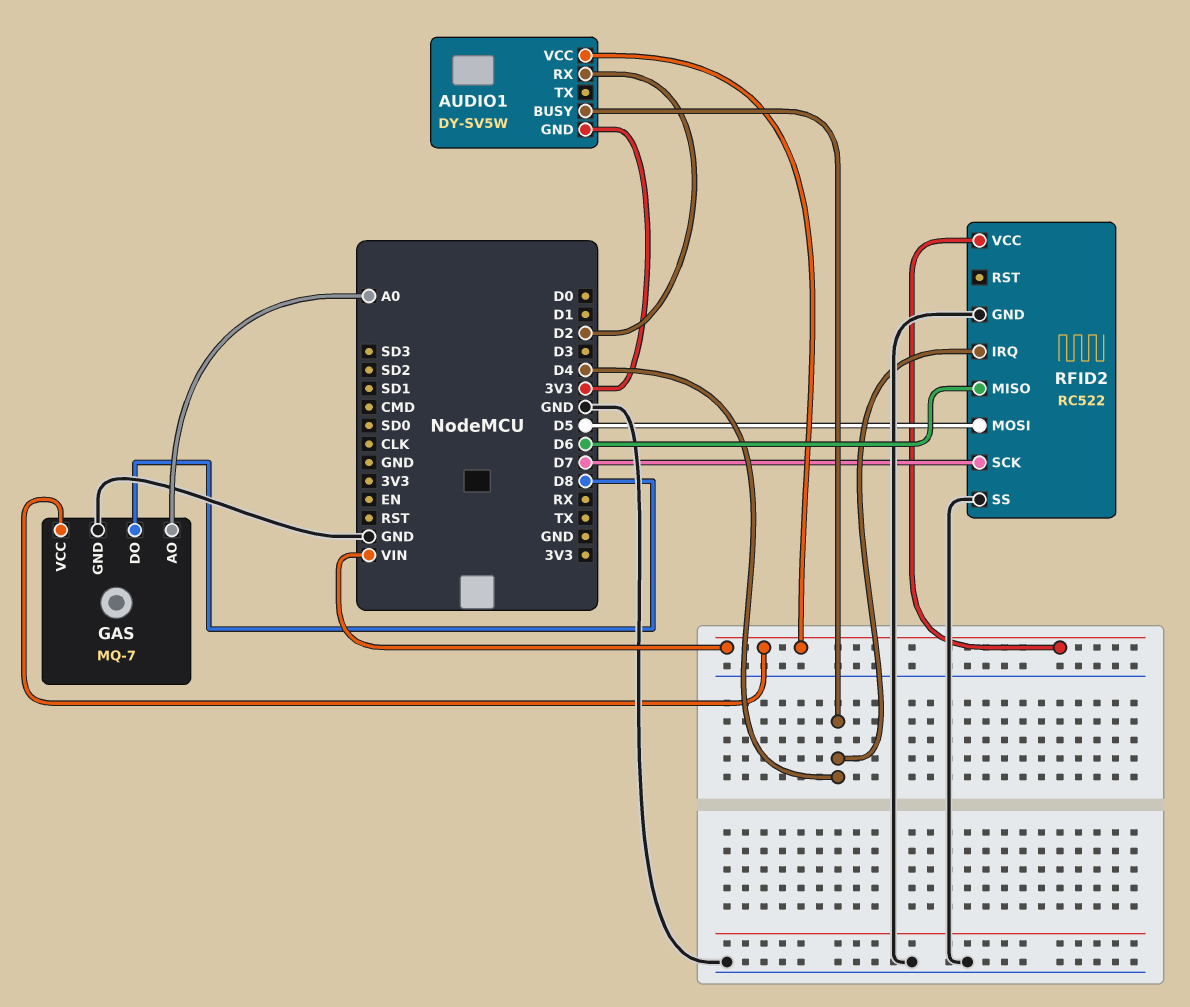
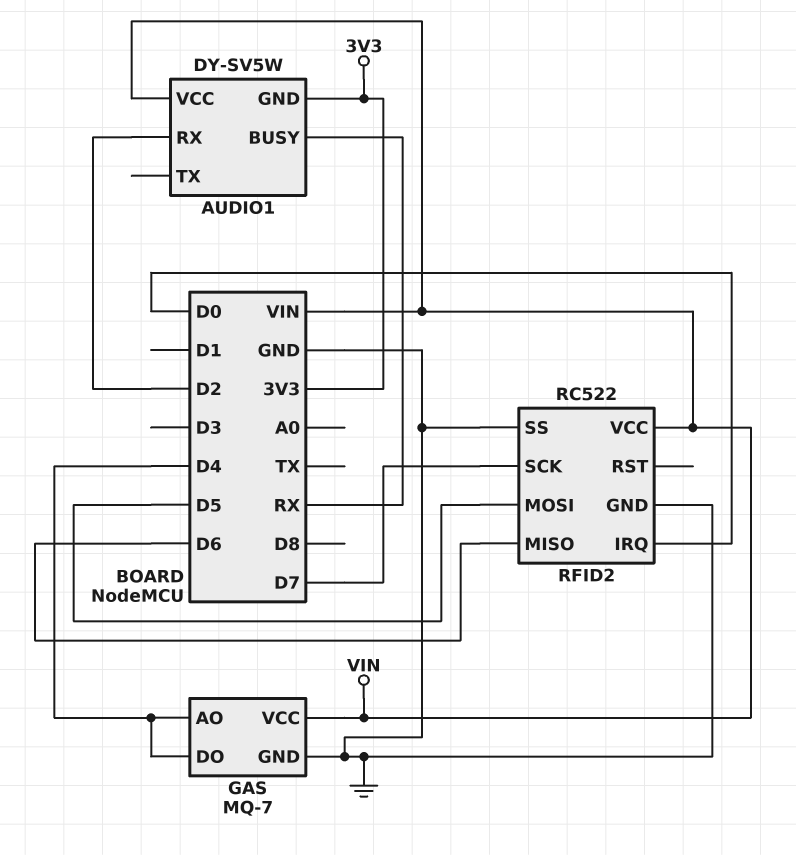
AUDIO1 pin BUSY: D4 -> RX
GAS pin AO: A0 -> D4
GAS pin DO: D8 -> D4
RFID2 pin IRQ: D4 -> D0

